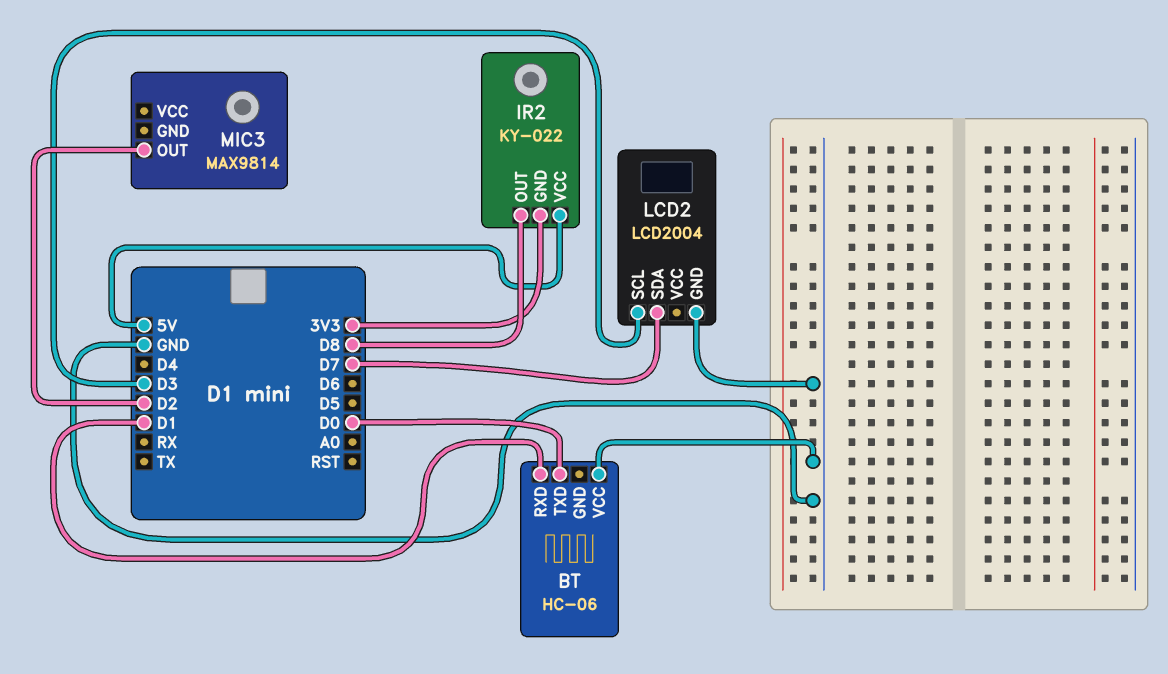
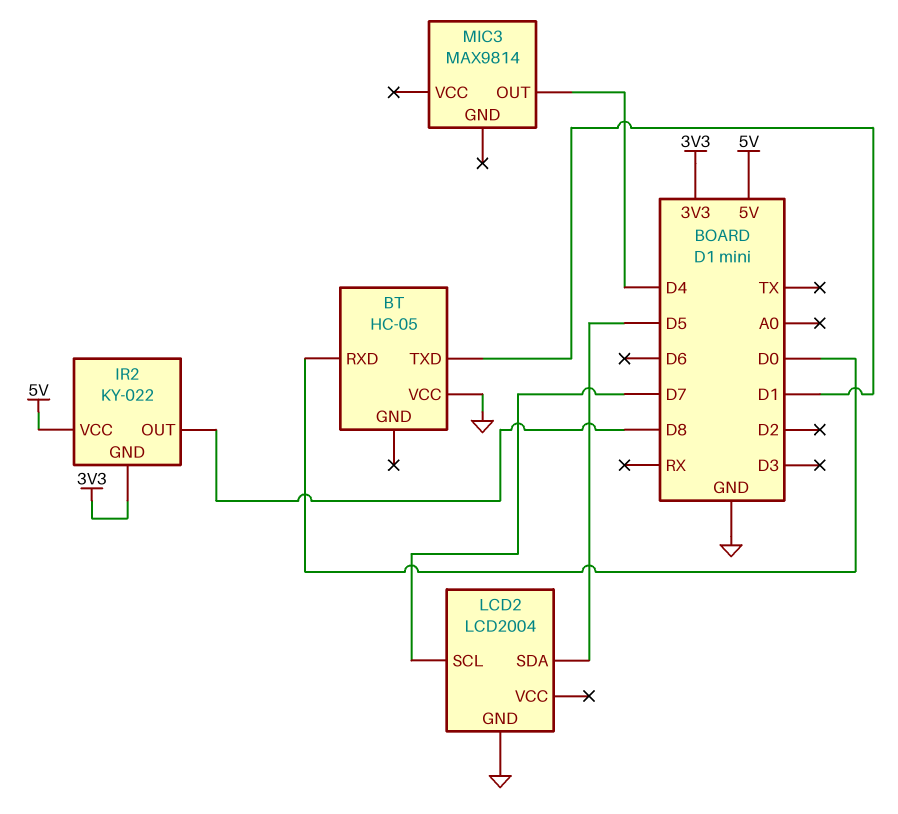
BT: HC-06 -> HC-05
BT pin RXD: D1 -> D0
BT pin TXD: D0 -> D1
LCD2 pin SCL: D3 -> D7
LCD2 pin SDA: D7 -> D5
MIC3 pin OUT: D2 -> D4

